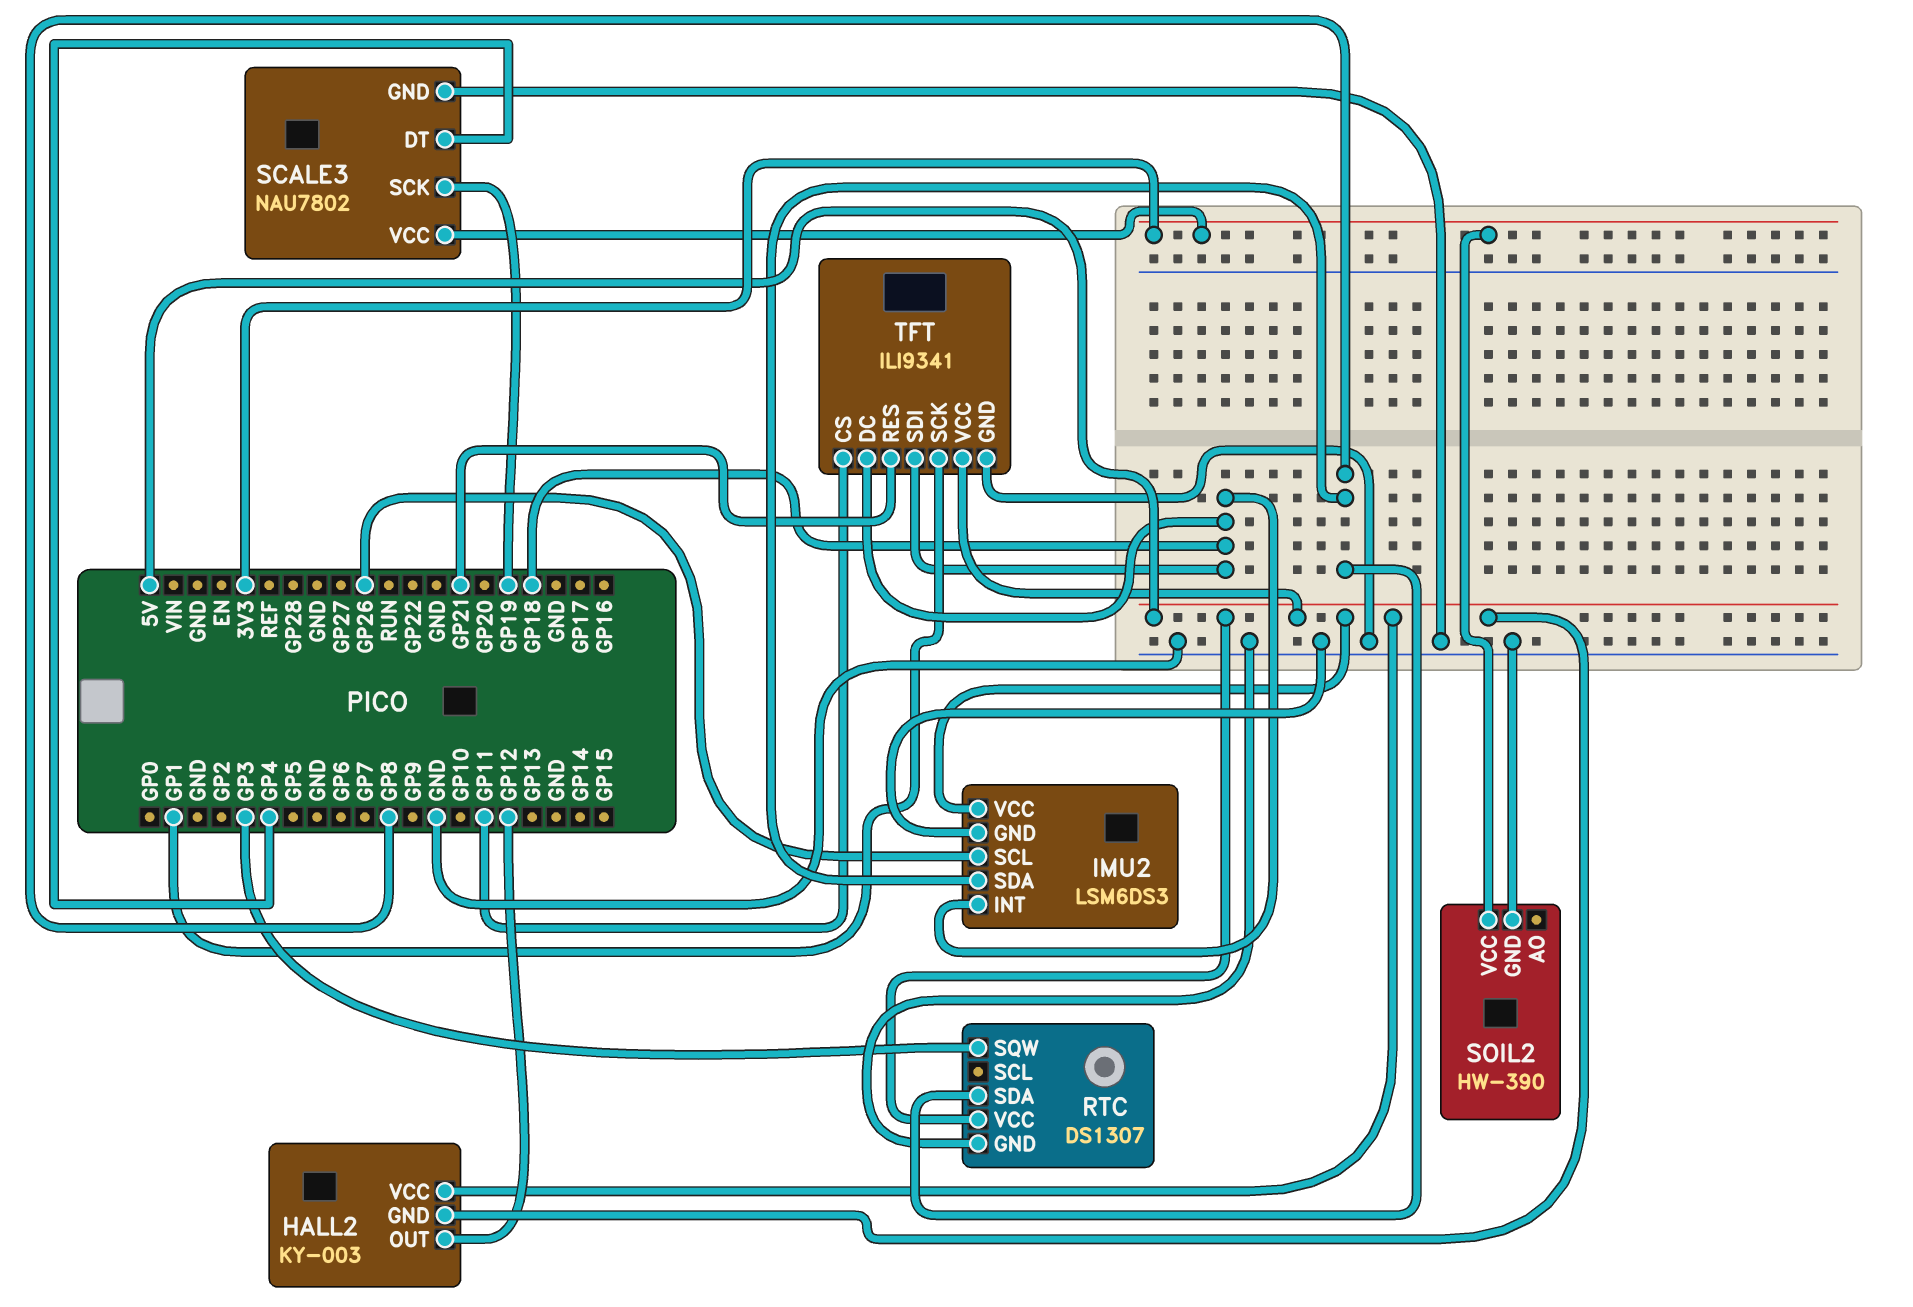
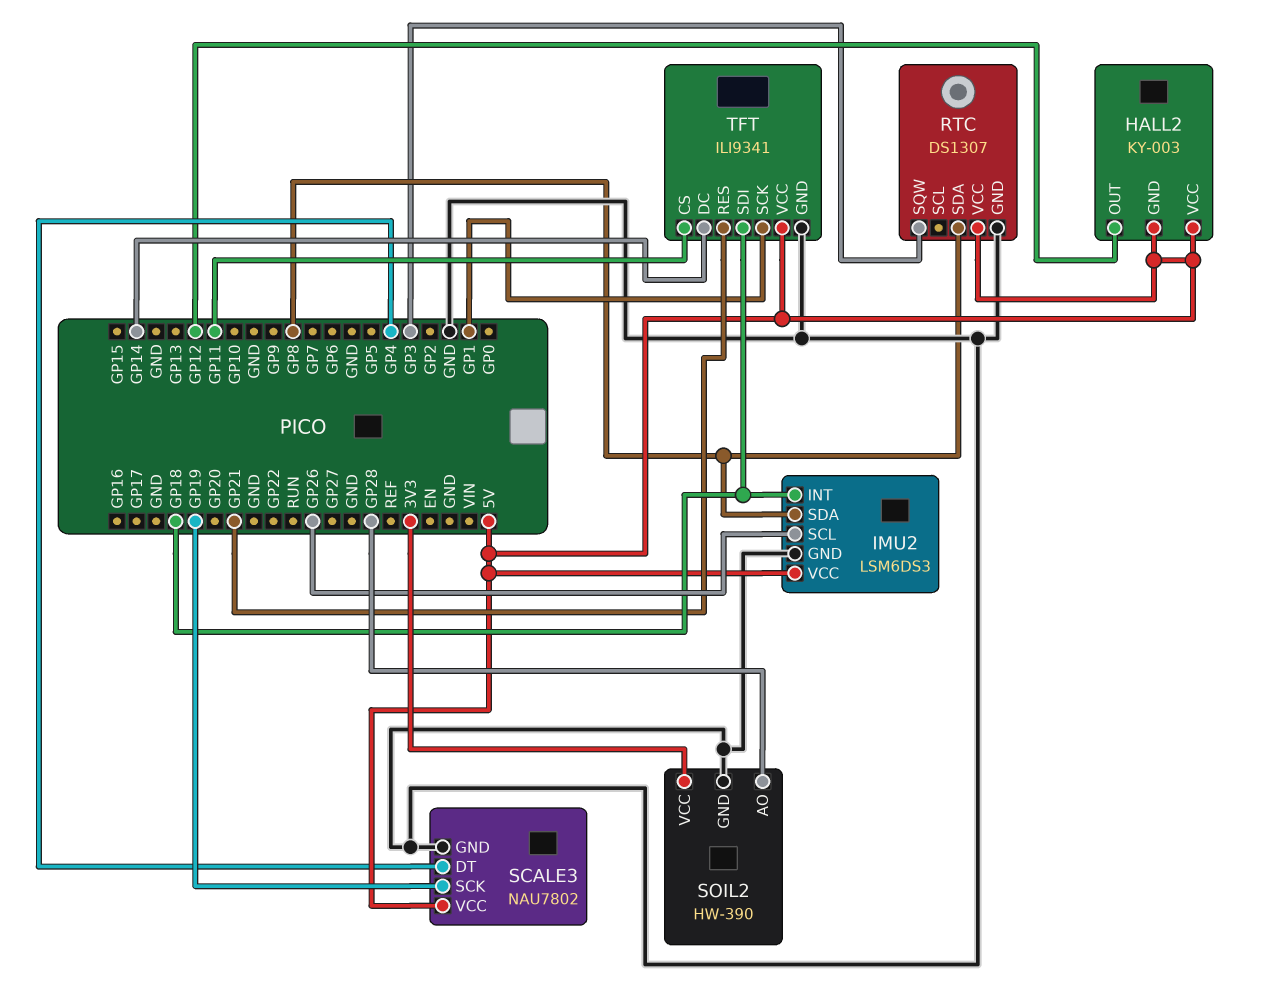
SCALE3 pin VCC: 3V3 -> 5V
SOIL2 pin AO: none -> GP28
TFT pin DC: GP18 -> GP14

